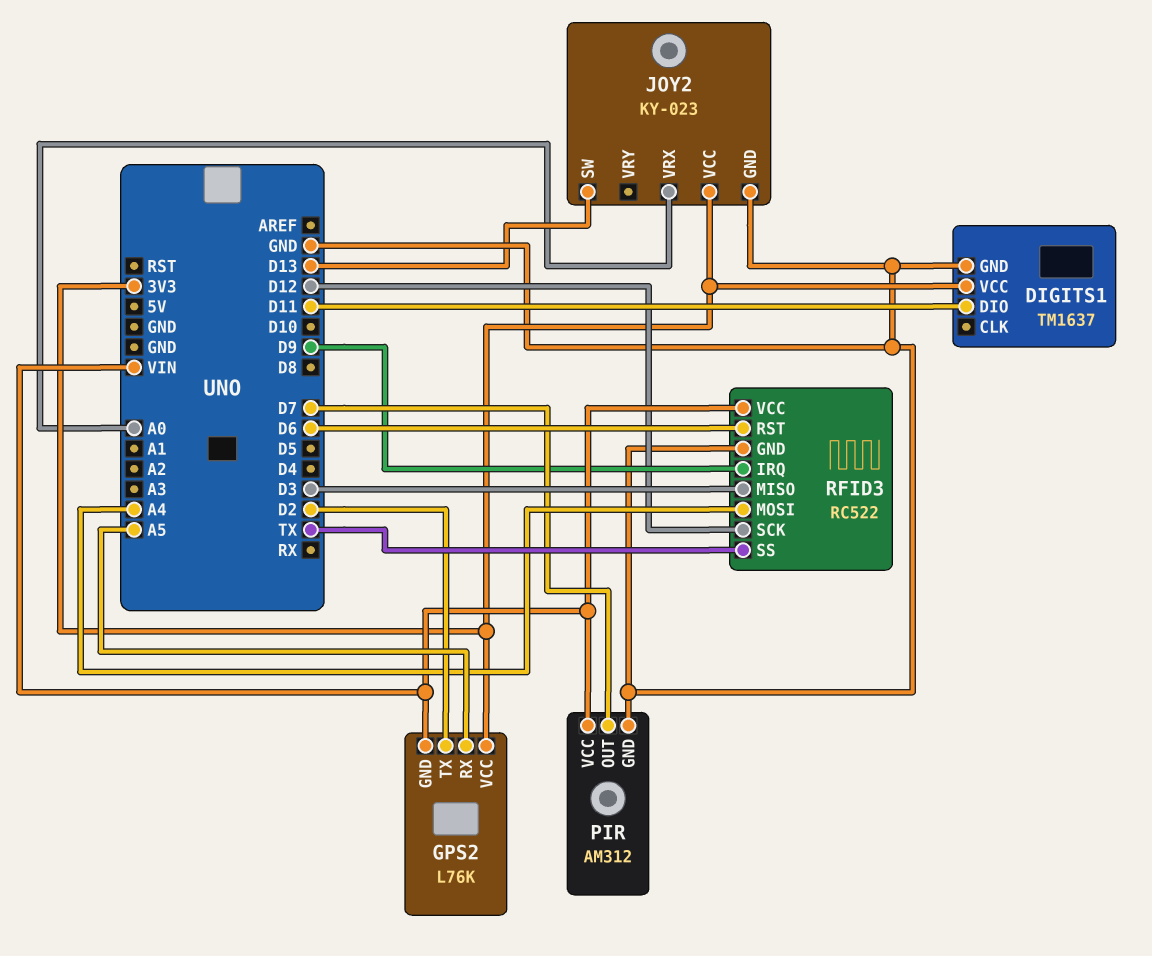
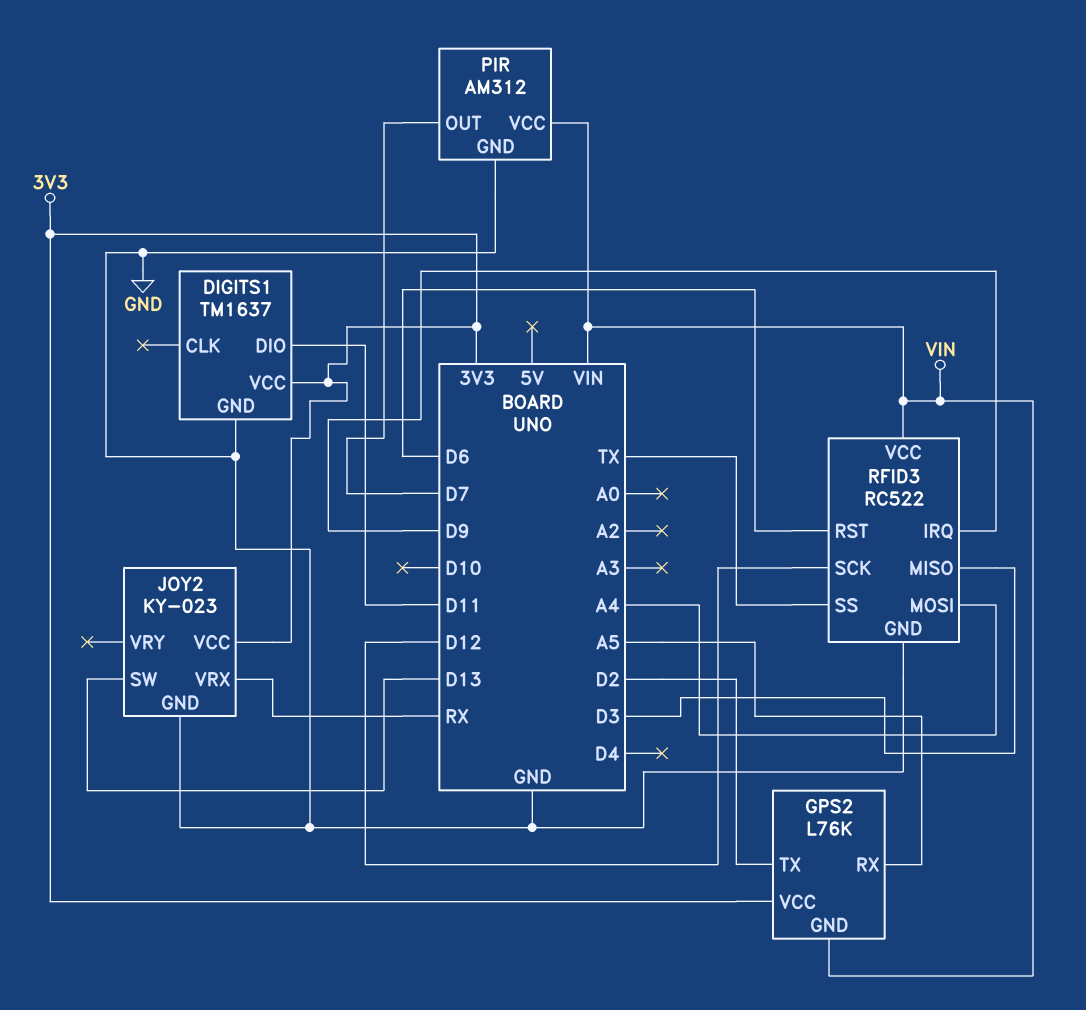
JOY2 pin VRX: A0 -> RX

